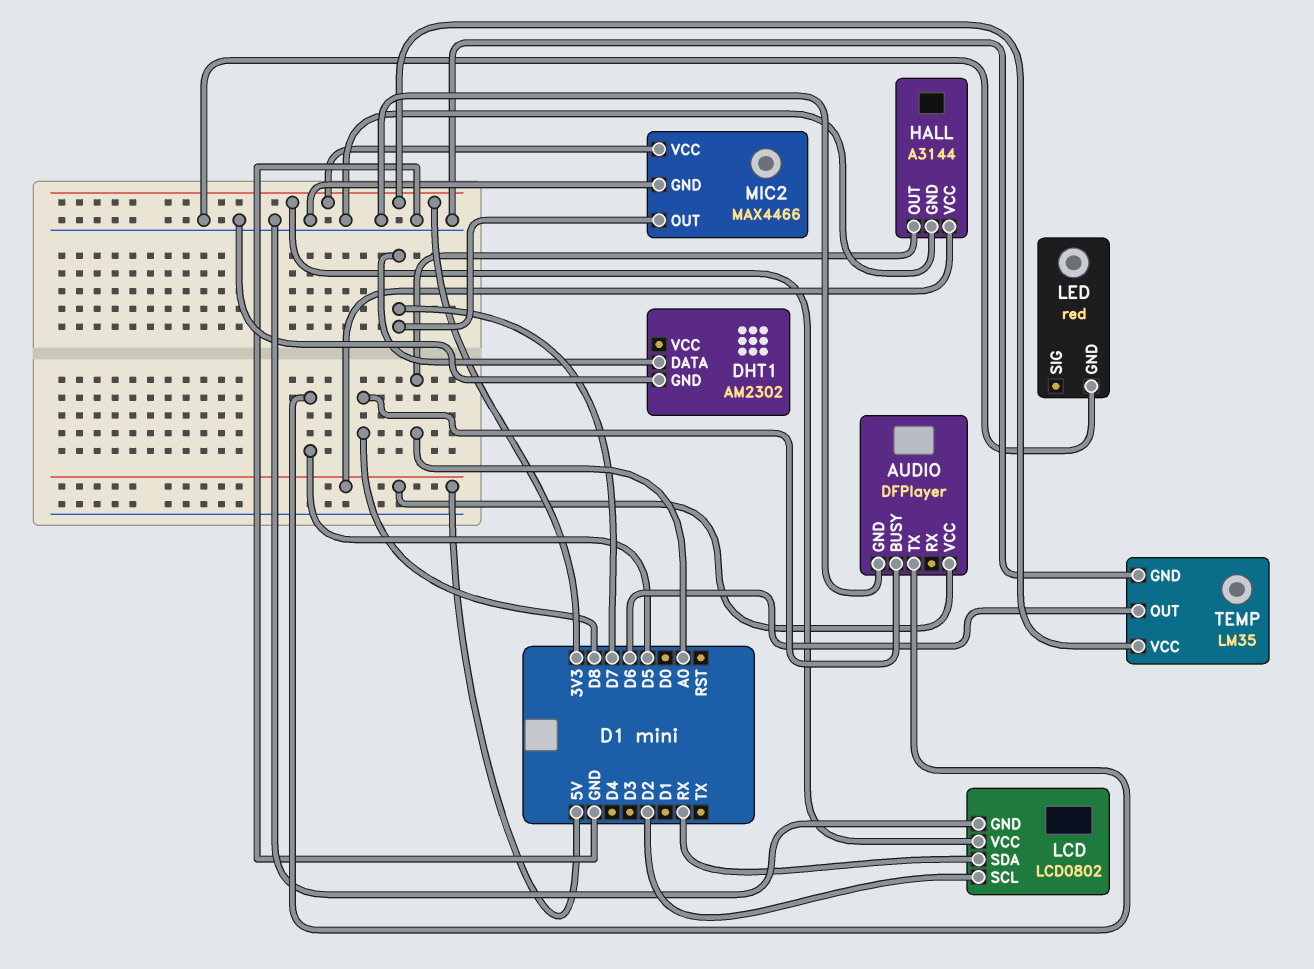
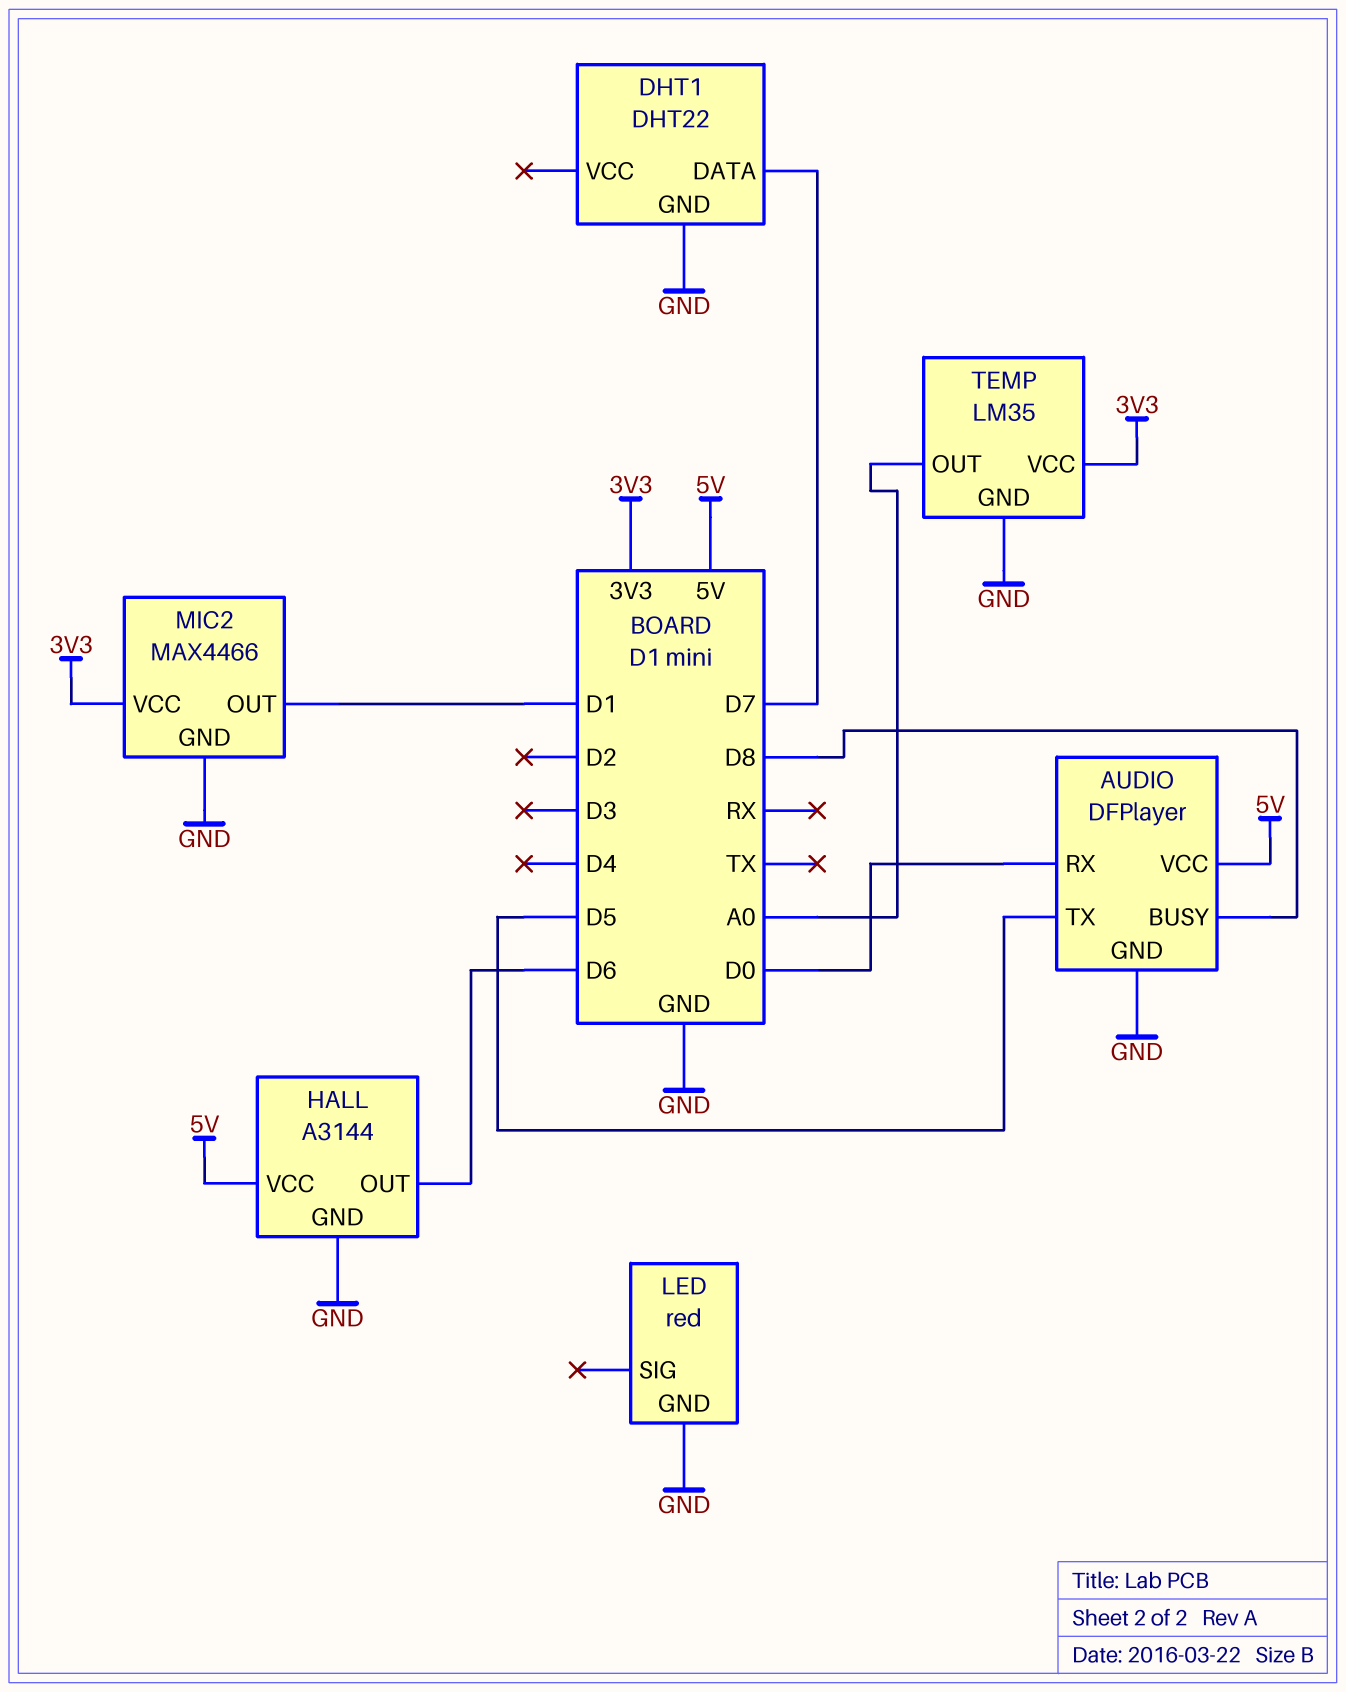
AUDIO pin RX: none -> D0
DHT1: AM2302 -> DHT22
HALL pin OUT: A0 -> D6
LCD: LCD0802 -> none
LCD pin GND: GND -> none
LCD pin SCL: D2 -> none
LCD pin SDA: RX -> none
LCD pin VCC: 3V3 -> none
MIC2 pin OUT: D7 -> D1
TEMP pin OUT: D6 -> A0

